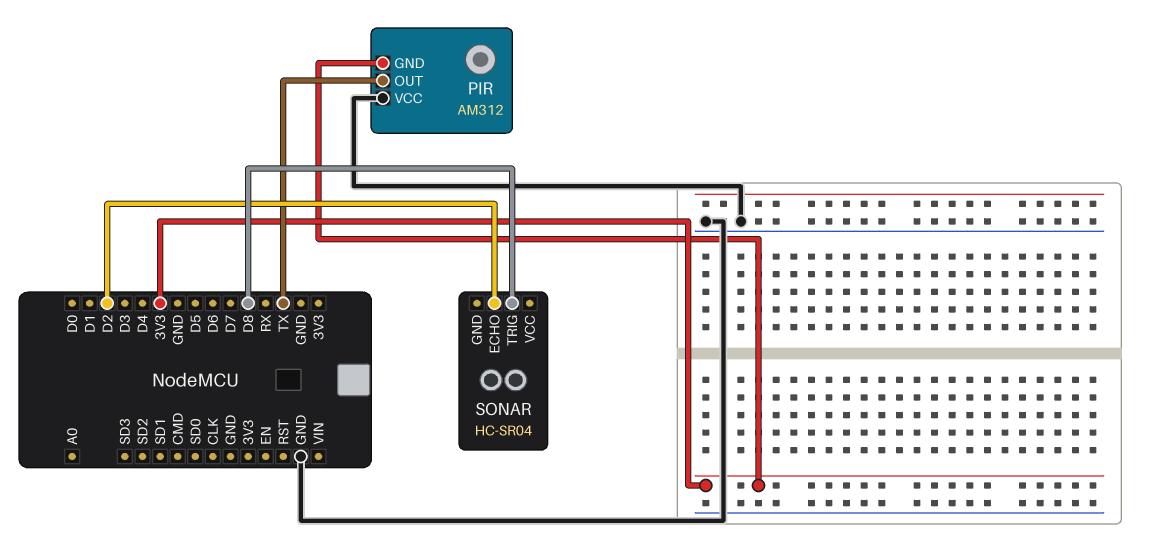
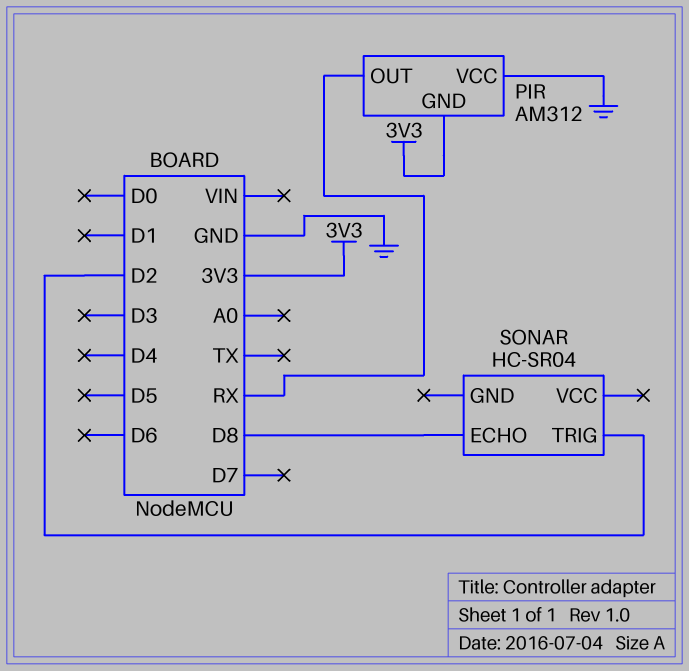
PIR pin OUT: TX -> RX
SONAR pin ECHO: D2 -> D8
SONAR pin TRIG: D8 -> D2

